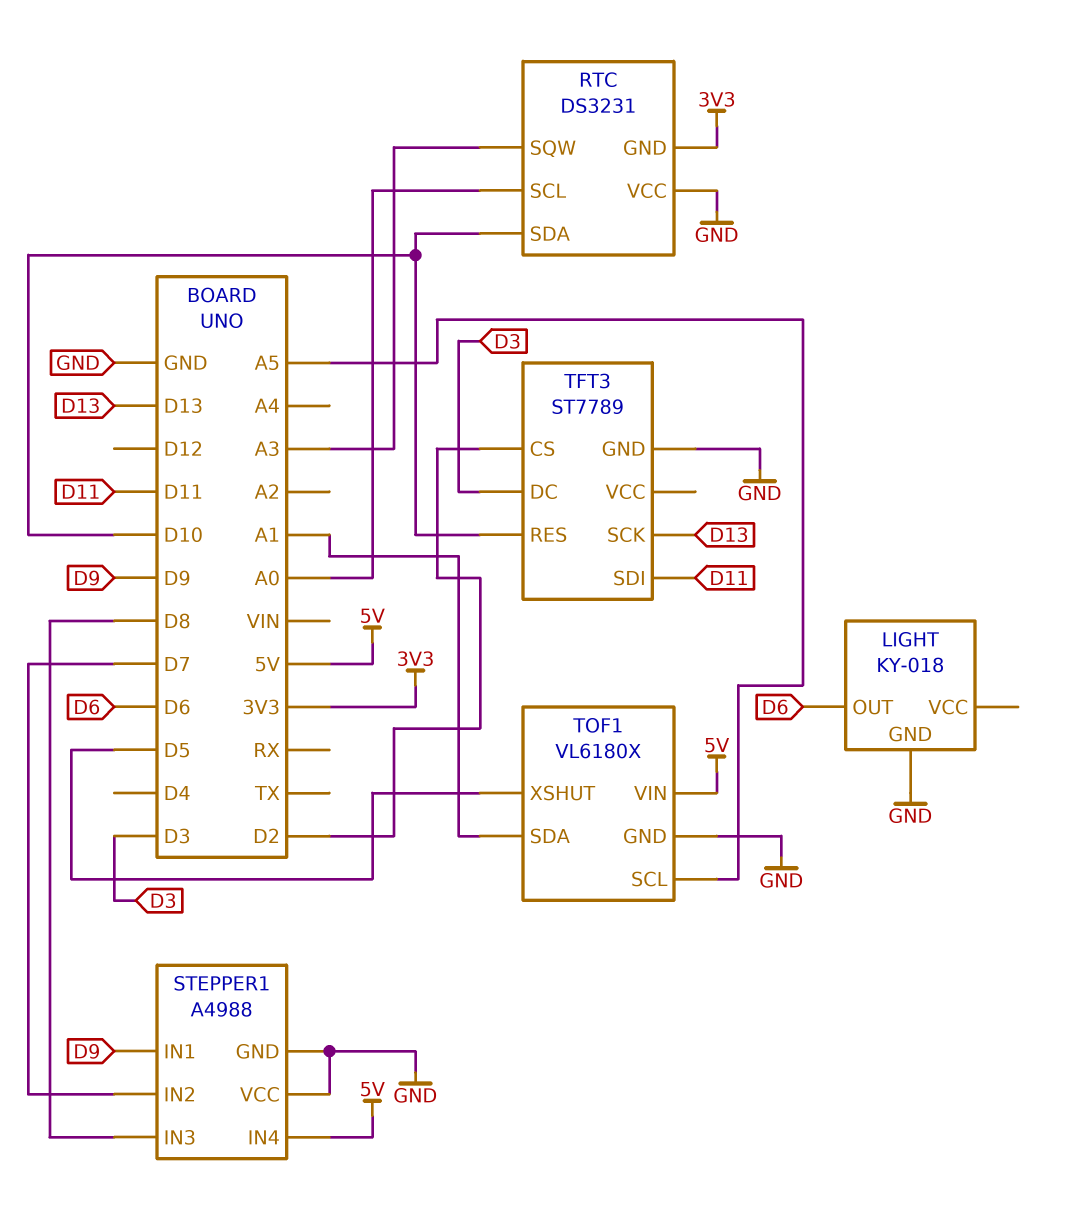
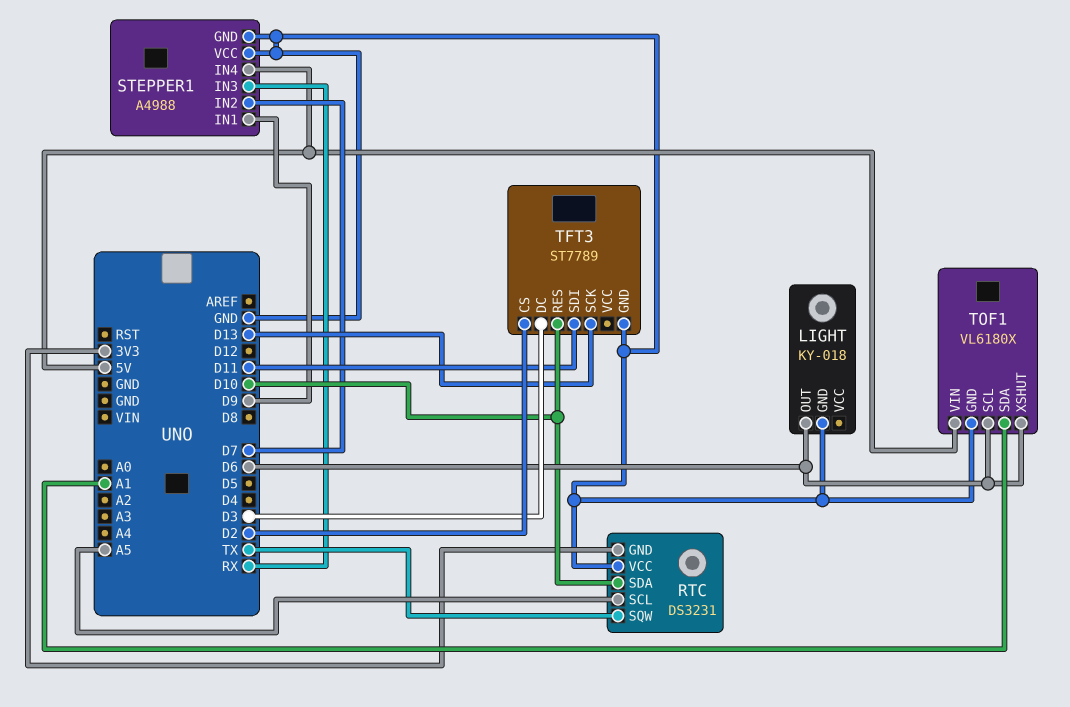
RTC pin SCL: A0 -> A5
RTC pin SQW: A3 -> TX
STEPPER1 pin IN3: D8 -> RX
TOF1 pin SCL: A5 -> D6
TOF1 pin XSHUT: D5 -> D6

